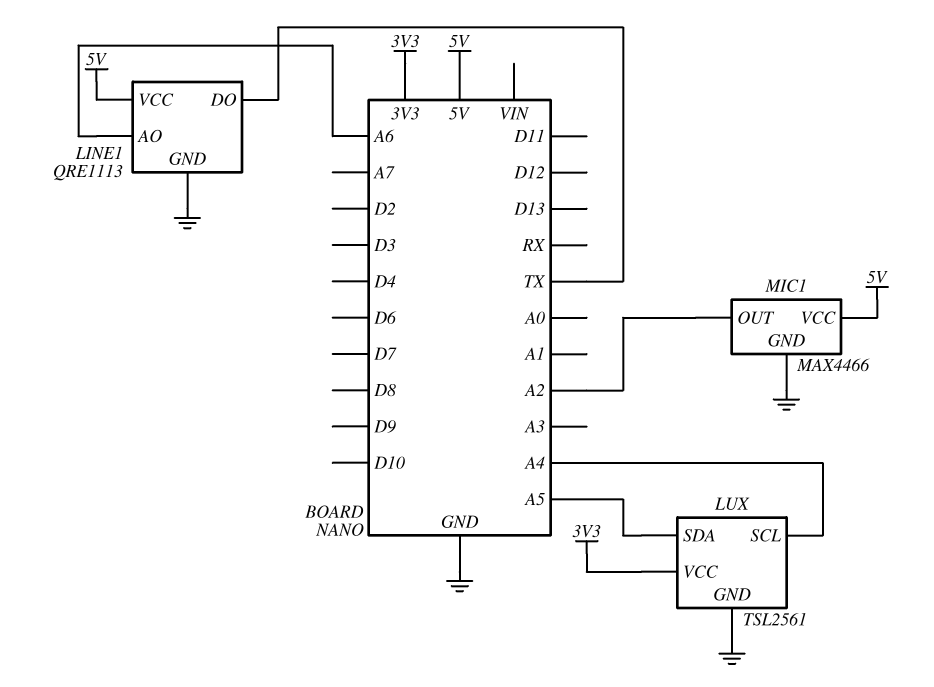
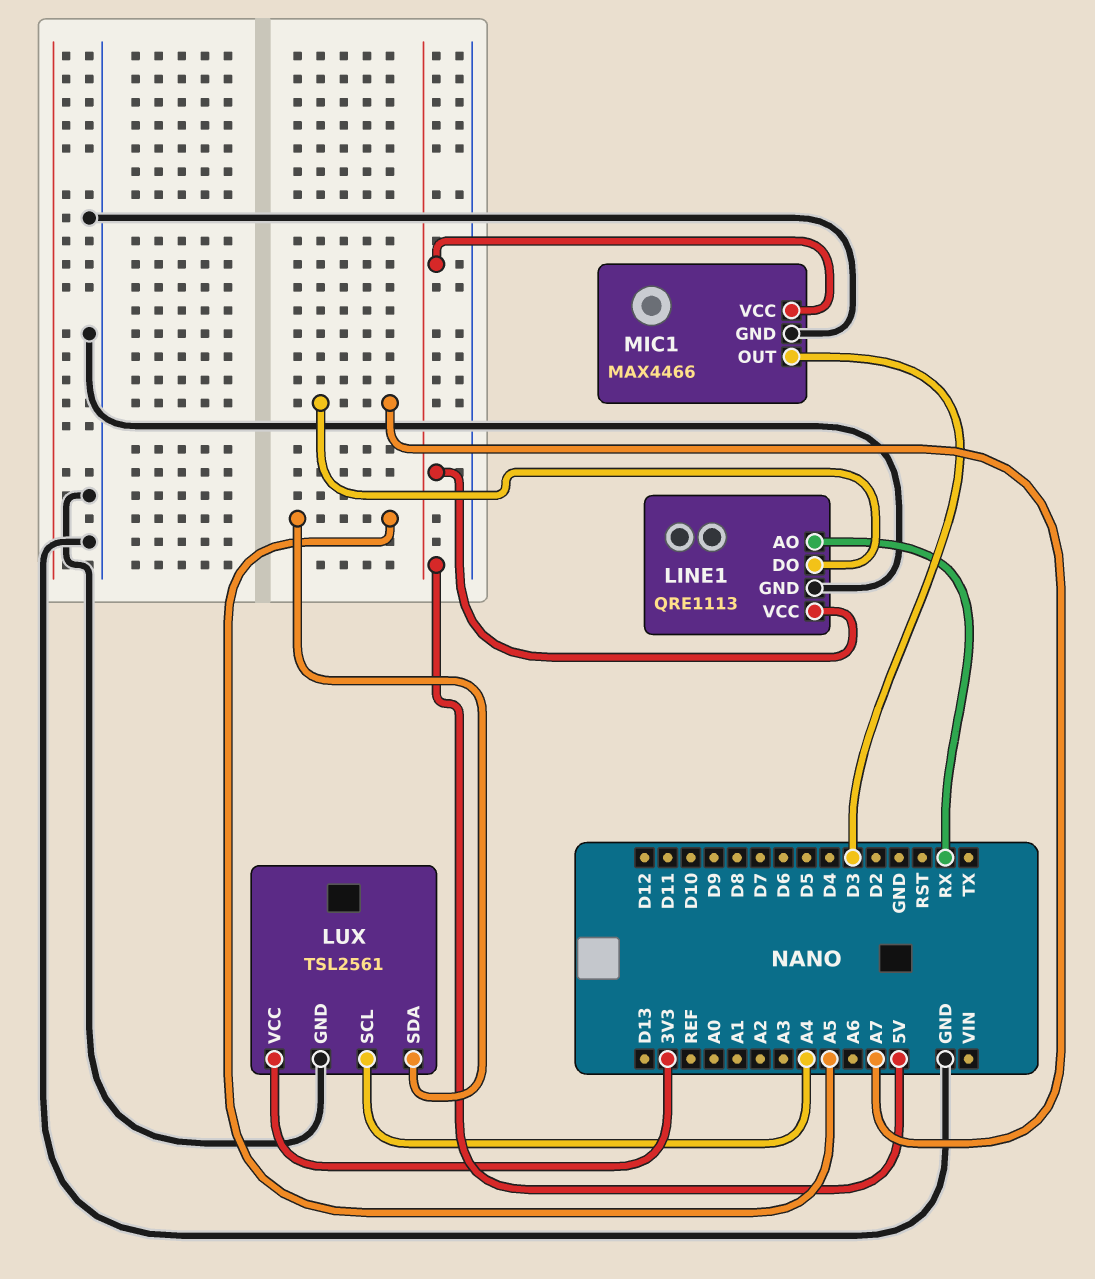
LINE1 pin AO: A6 -> RX
LINE1 pin DO: TX -> A7
MIC1 pin OUT: A2 -> D3

